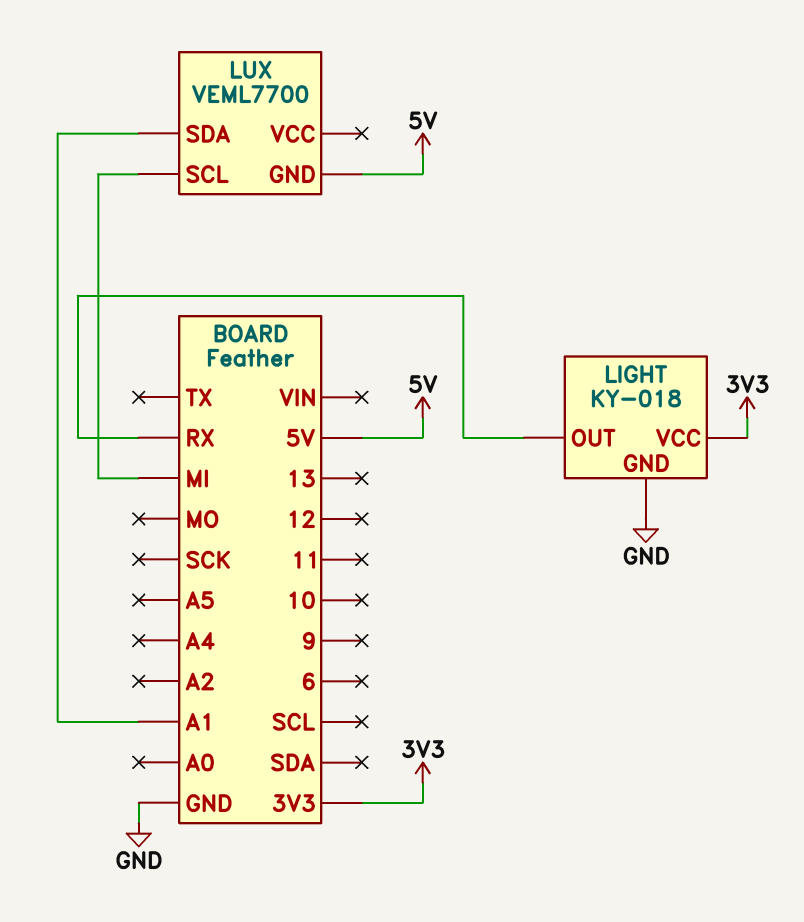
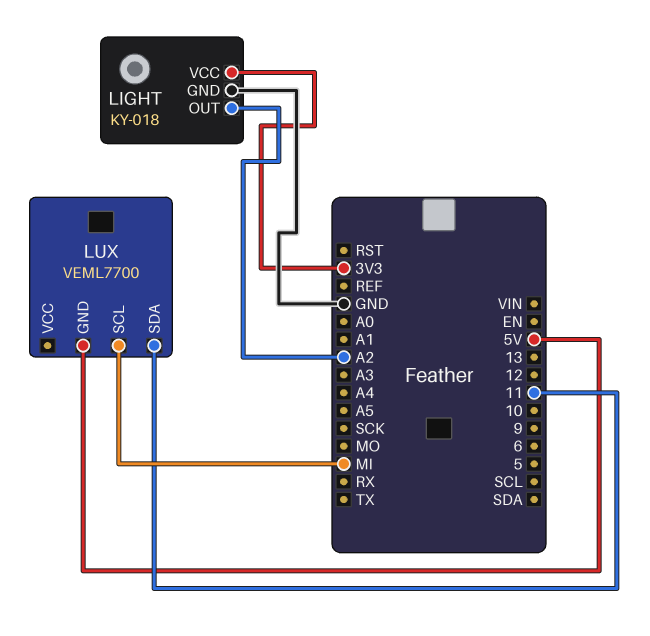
LIGHT pin OUT: RX -> A2
LUX pin SDA: A1 -> 11

